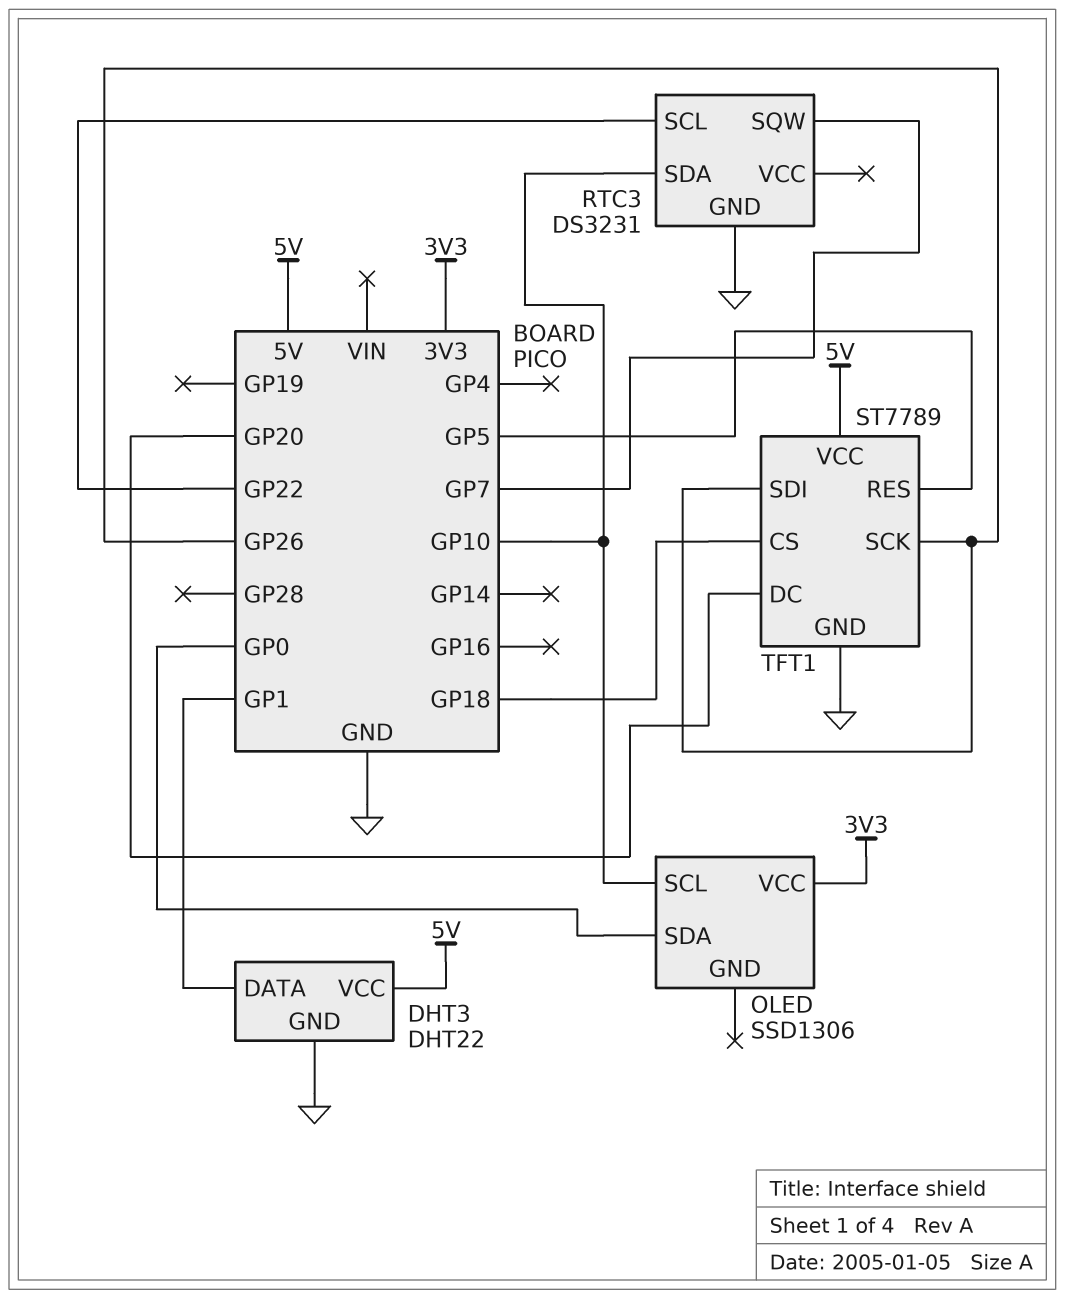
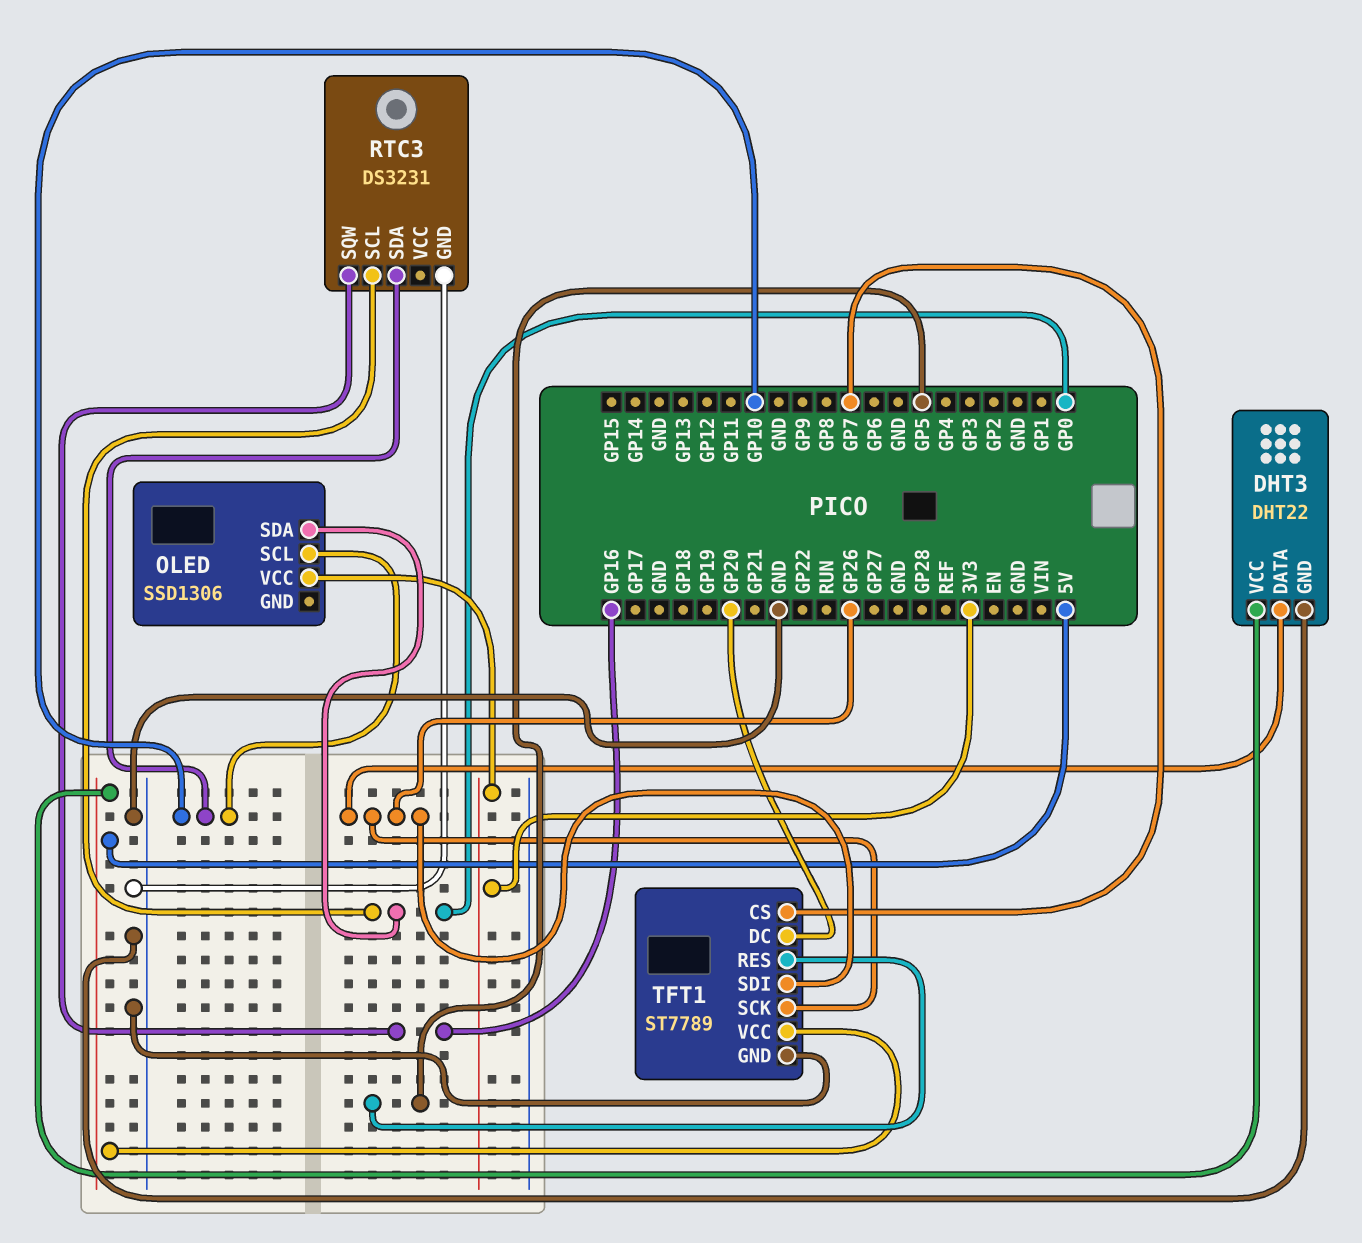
DHT3 pin DATA: GP1 -> GP26
RTC3 pin SCL: GP22 -> GP0
RTC3 pin SQW: GP7 -> GP16
TFT1 pin CS: GP18 -> GP7

